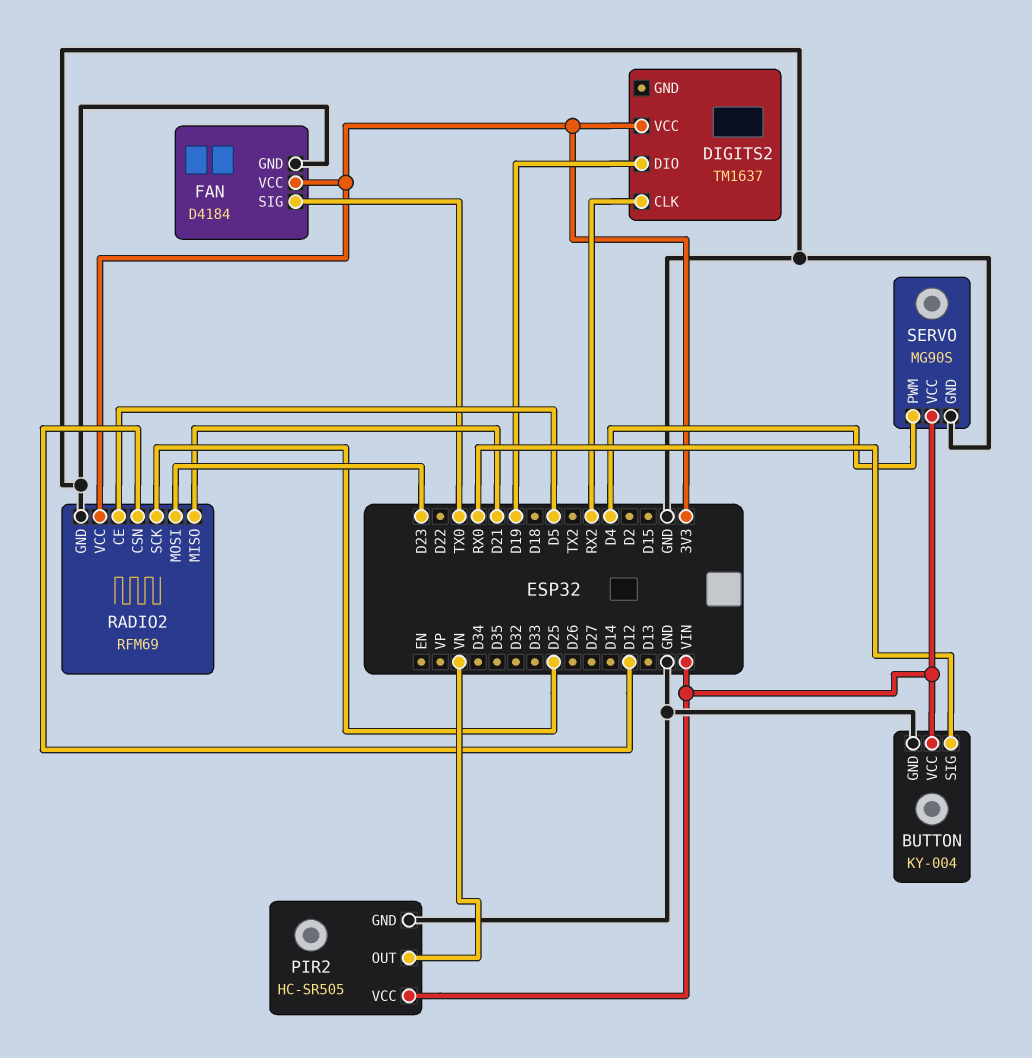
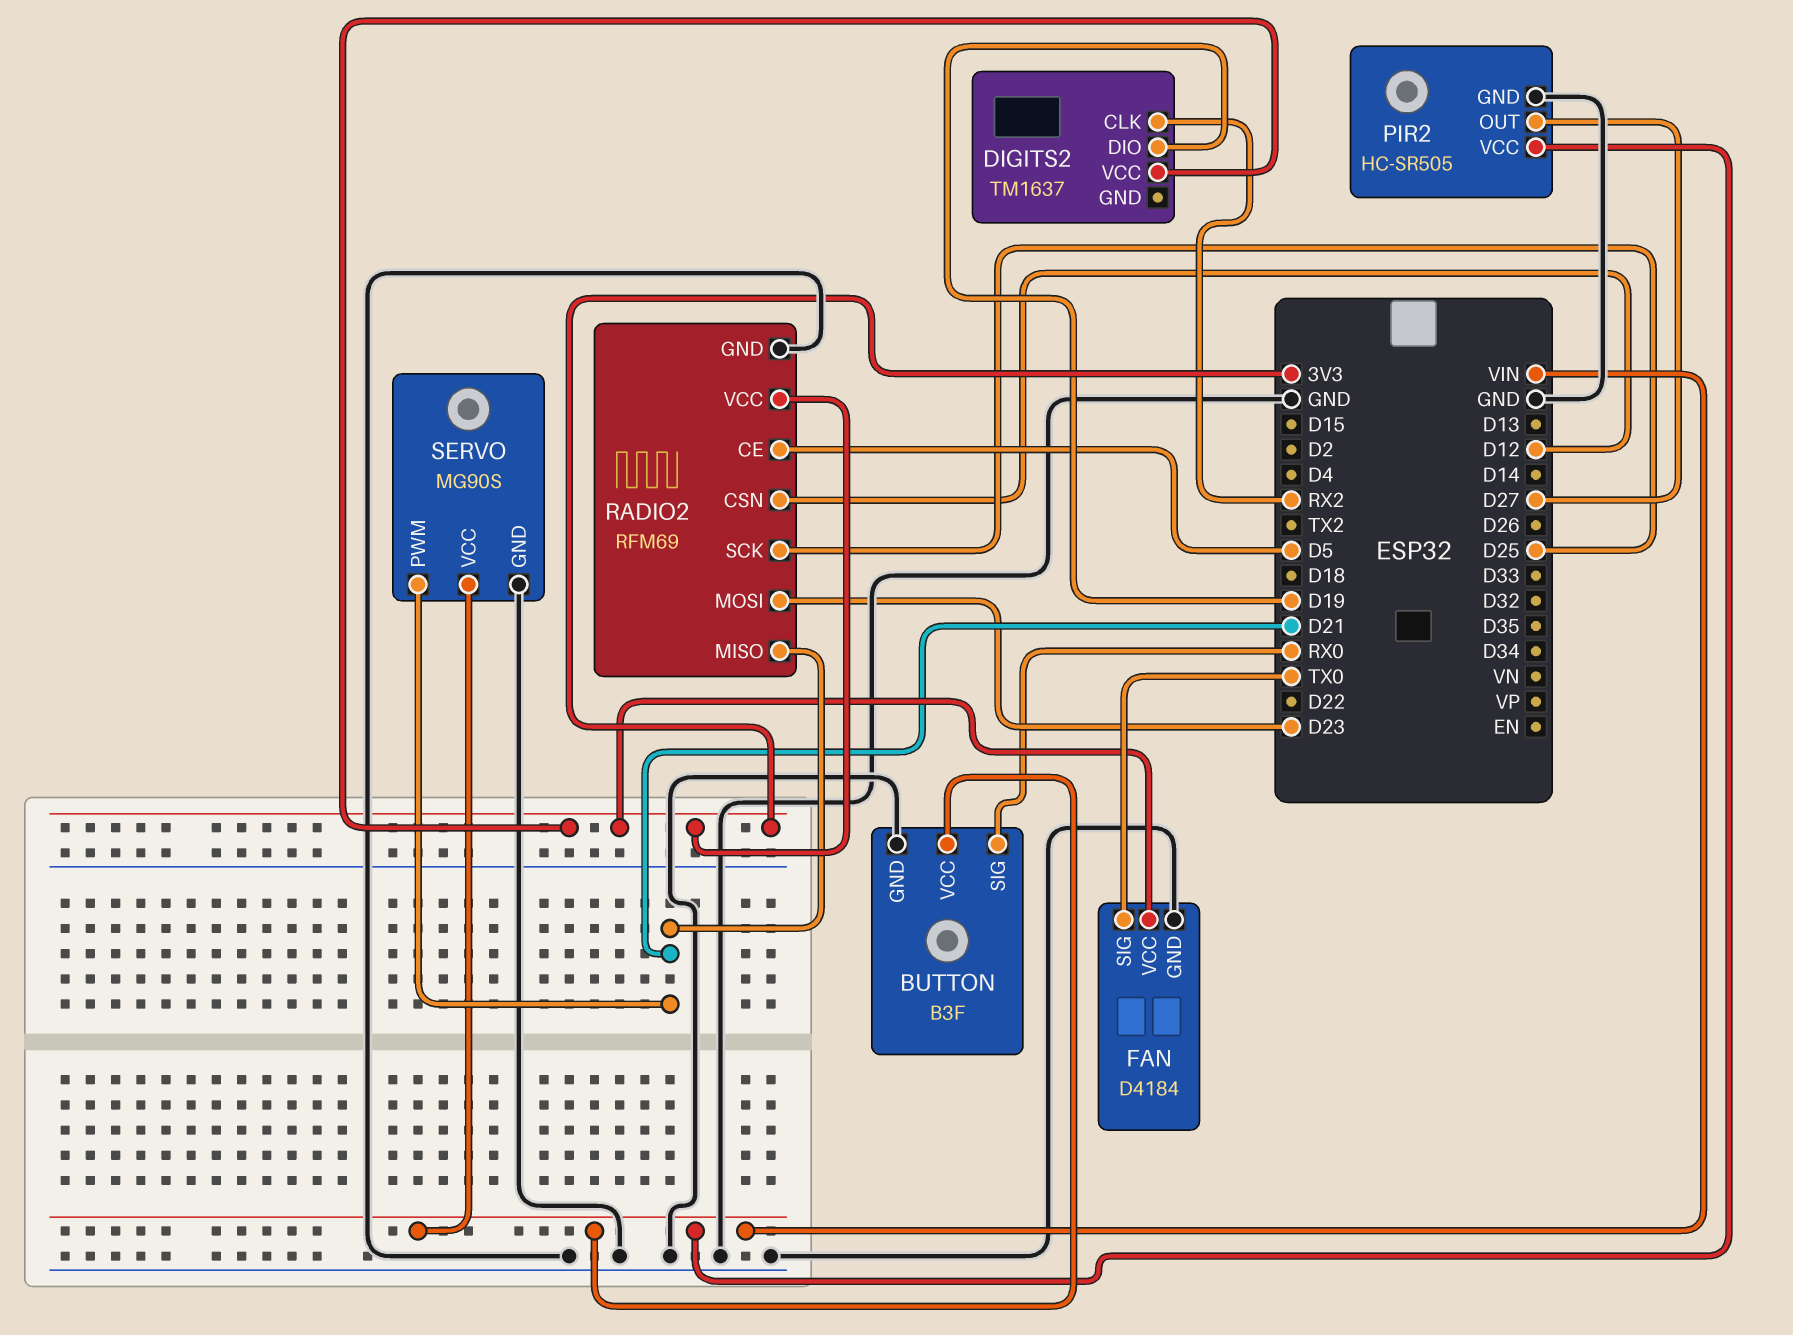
BUTTON: KY-004 -> B3F
PIR2 pin OUT: VN -> D27
SERVO pin PWM: D4 -> D21

